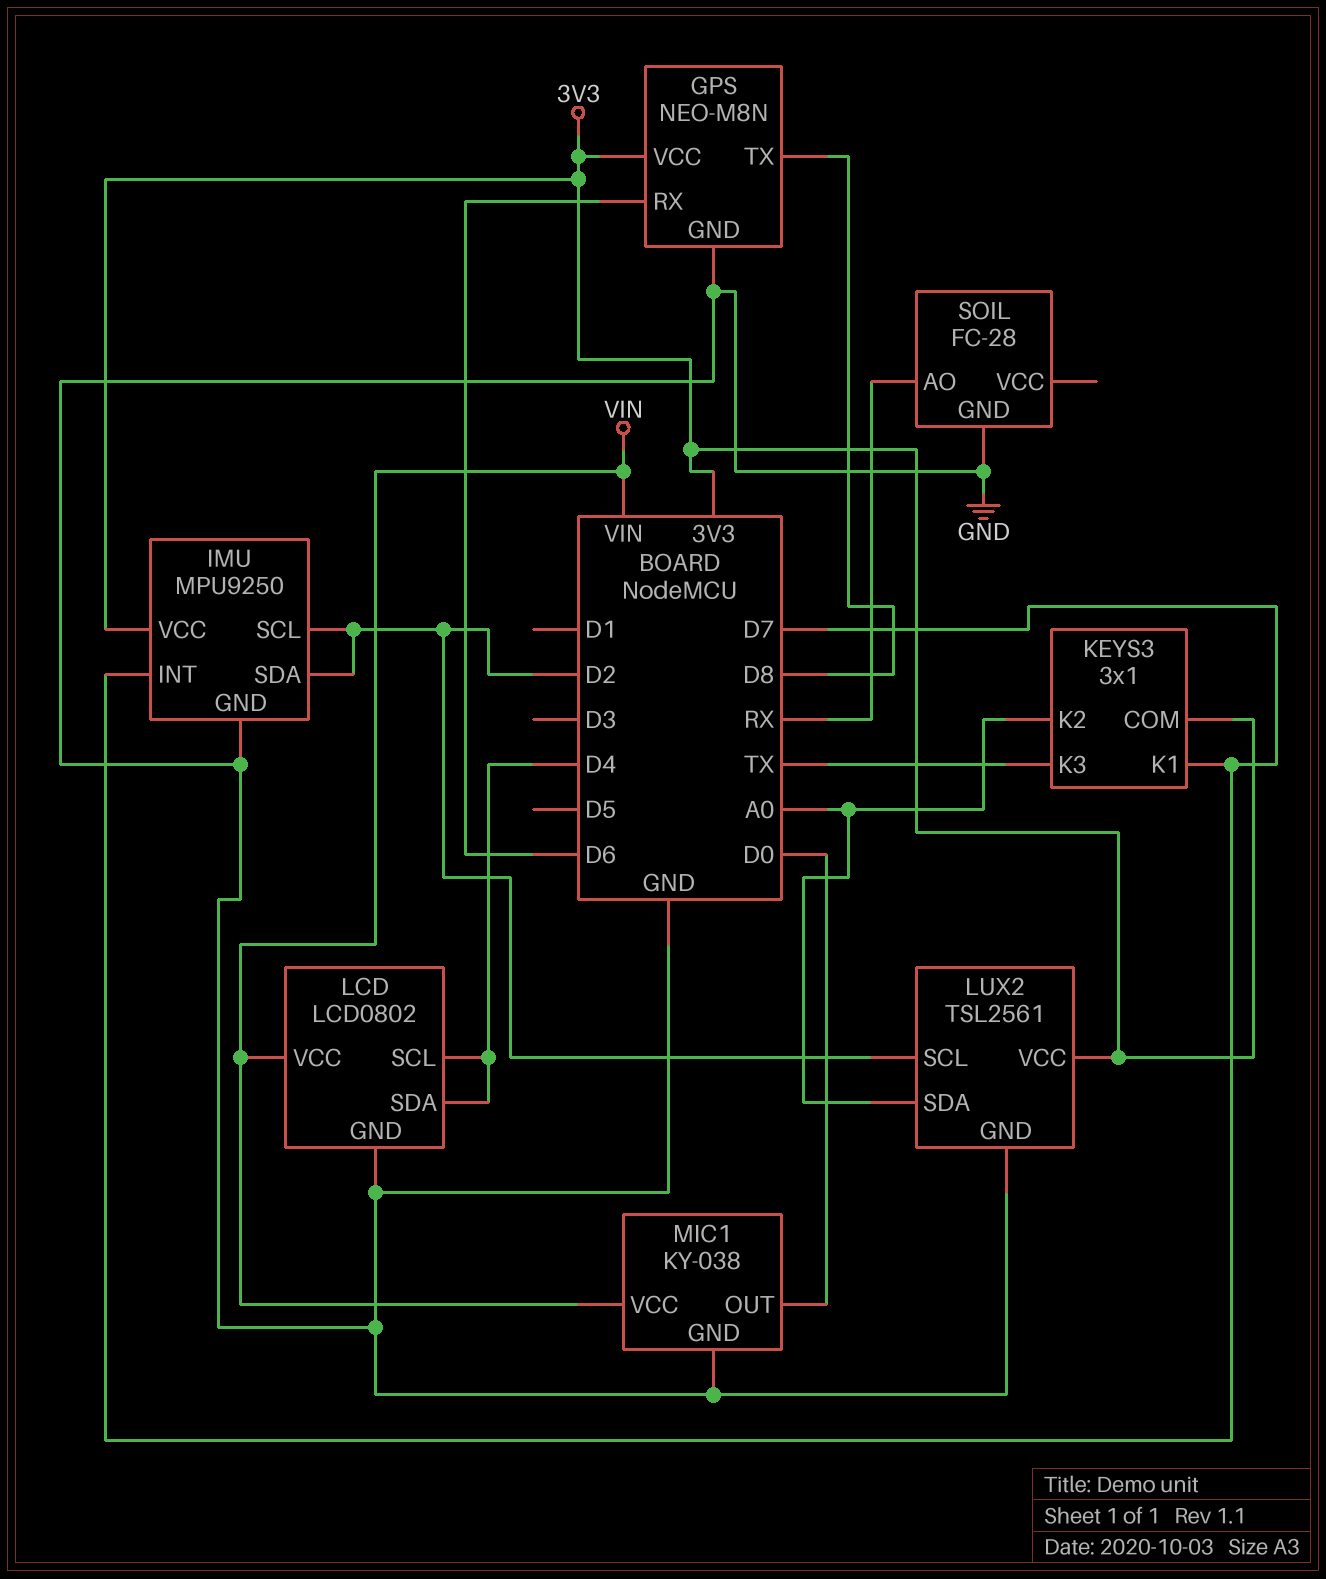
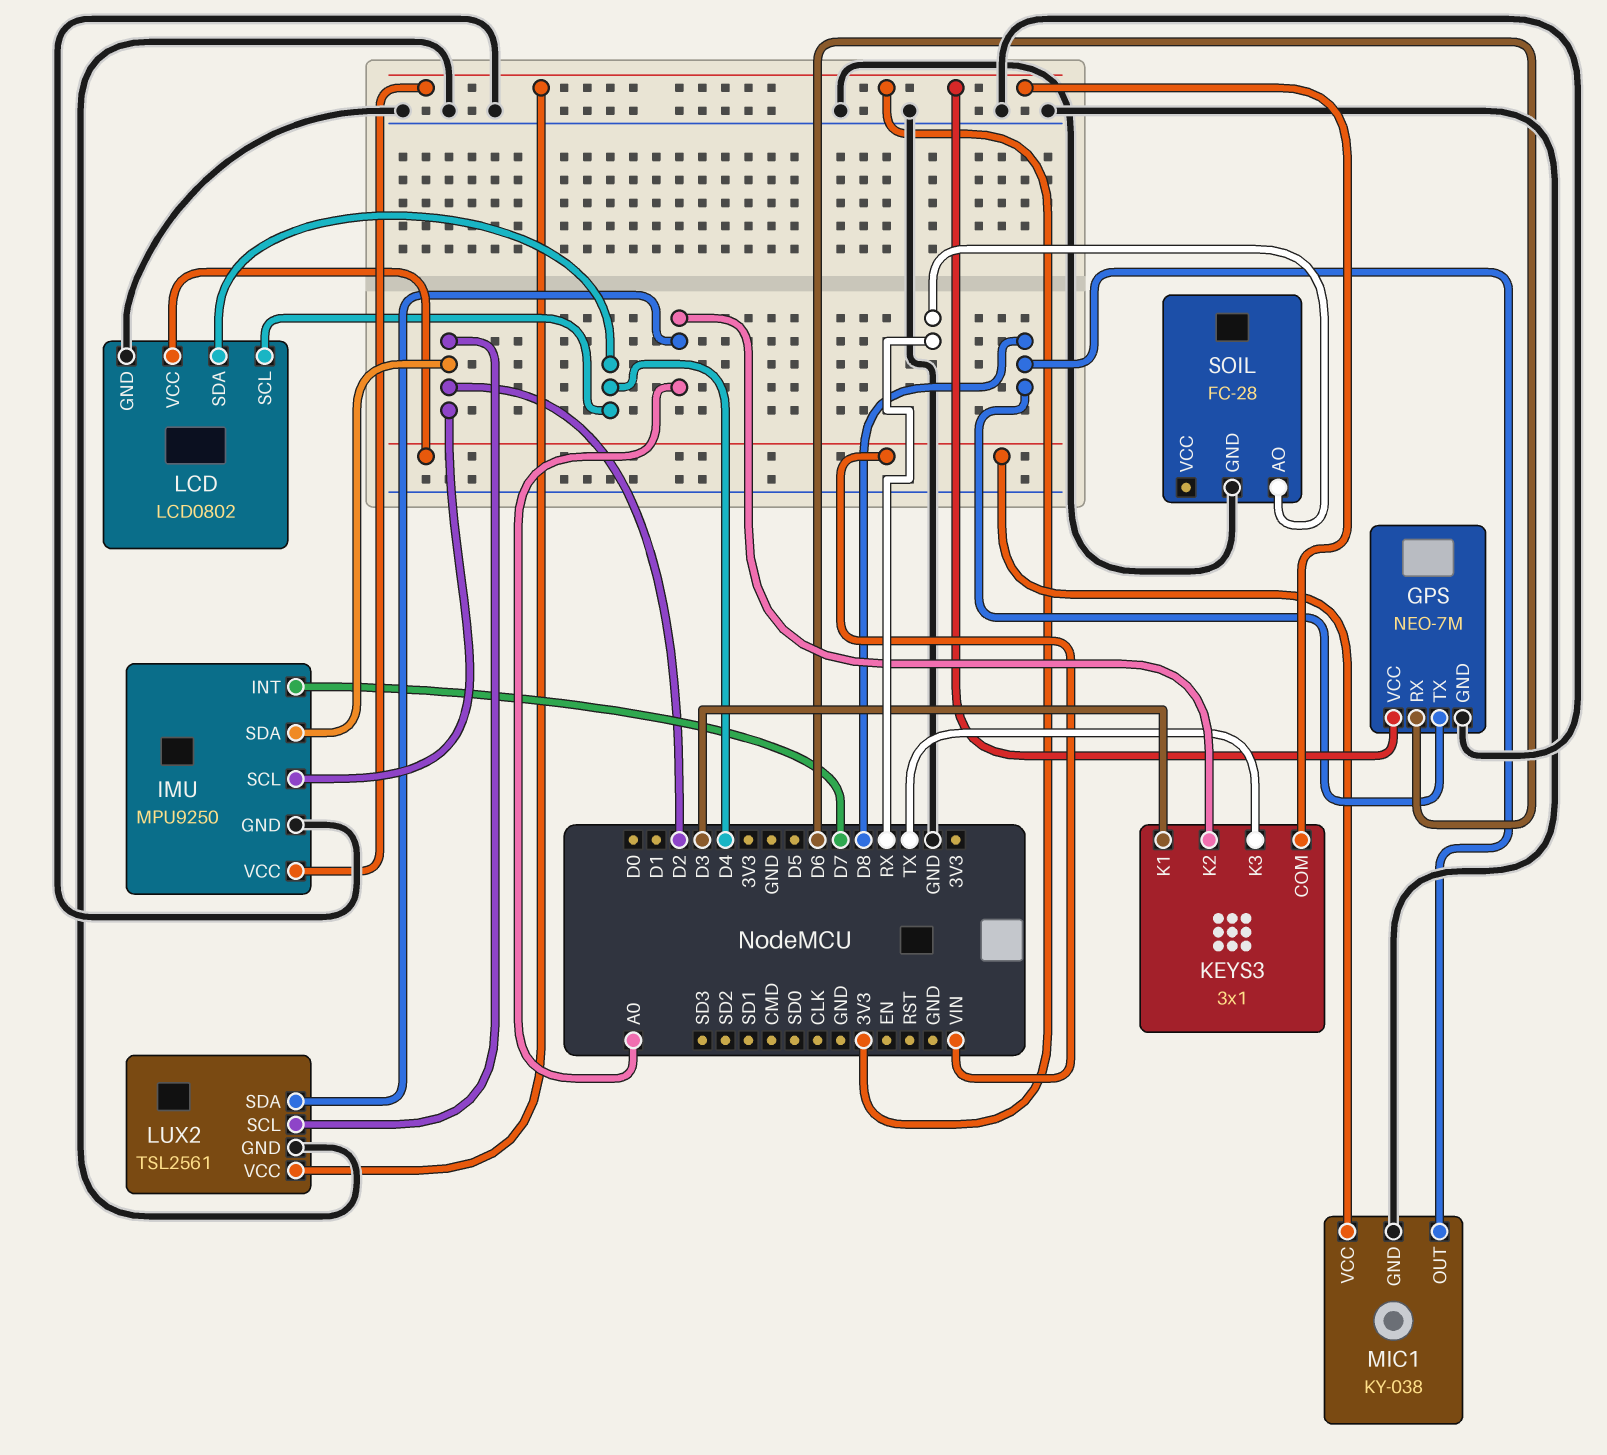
GPS: NEO-M8N -> NEO-7M
KEYS3 pin K1: D7 -> D3
MIC1 pin OUT: D0 -> D8

